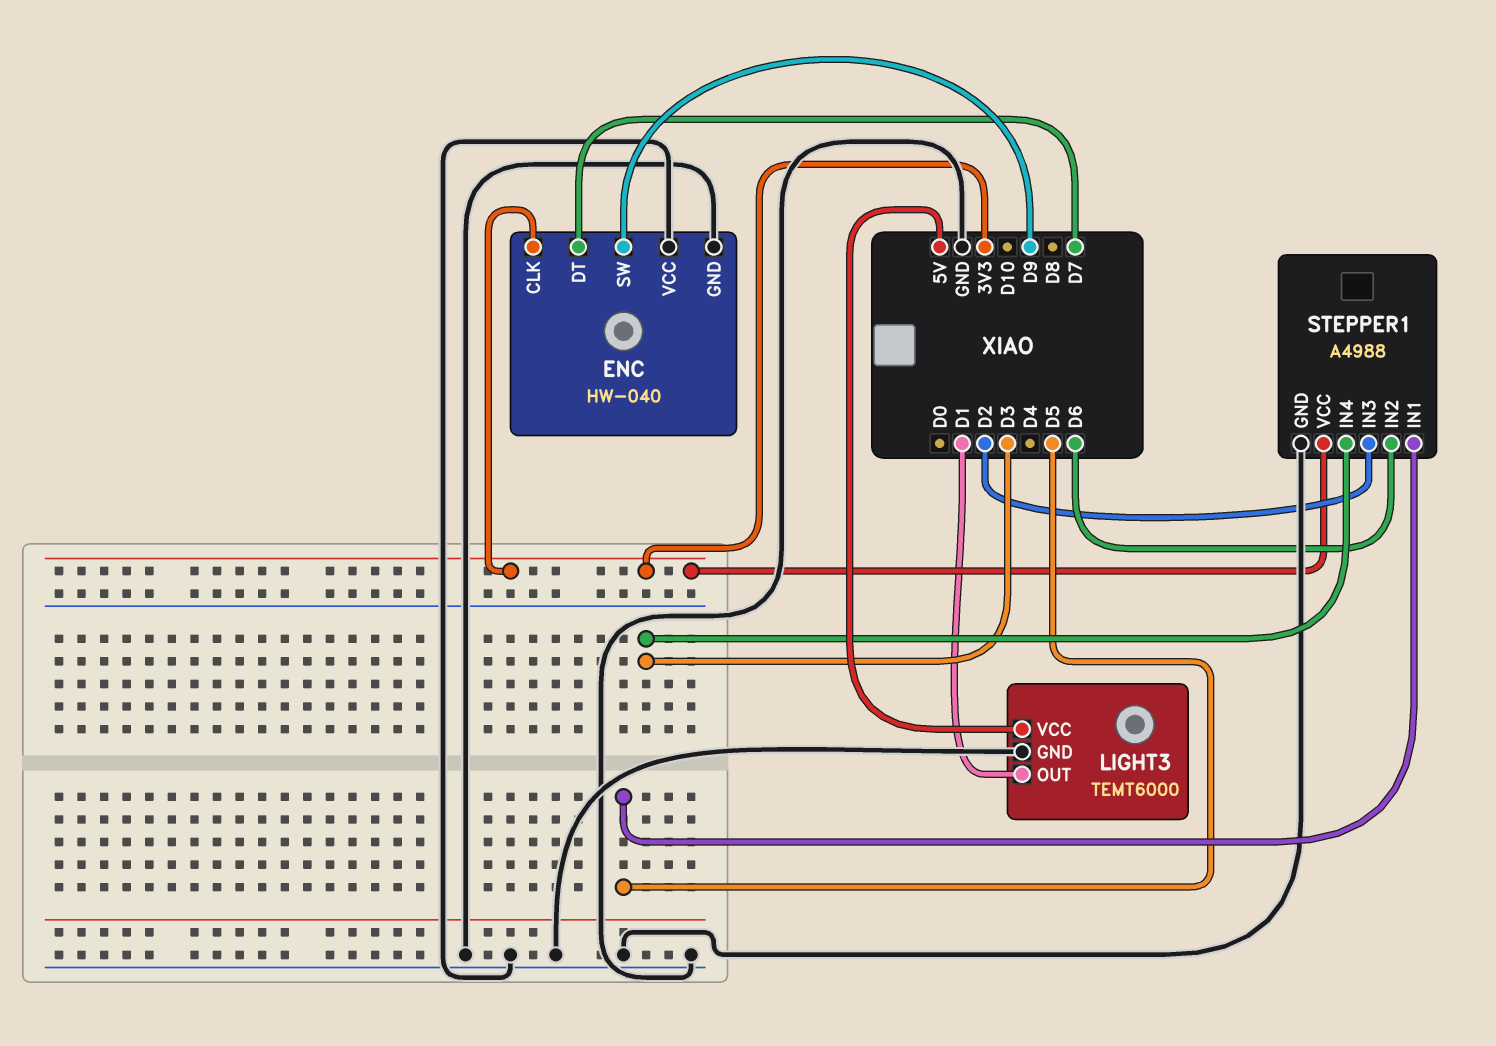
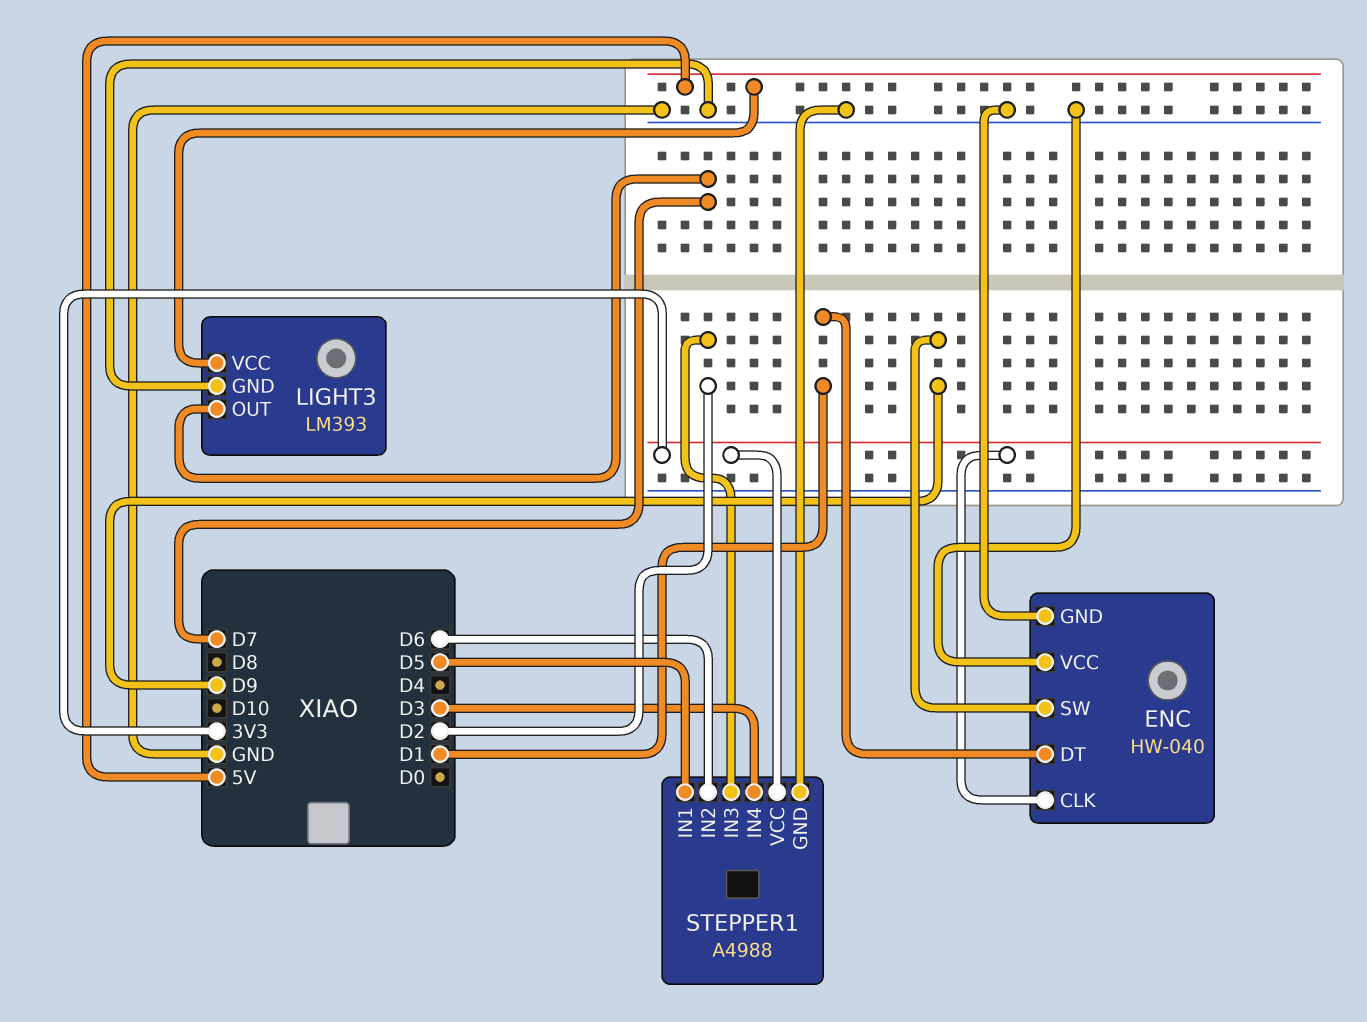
ENC pin DT: D7 -> D1
LIGHT3: TEMT6000 -> LM393
LIGHT3 pin OUT: D1 -> D7

